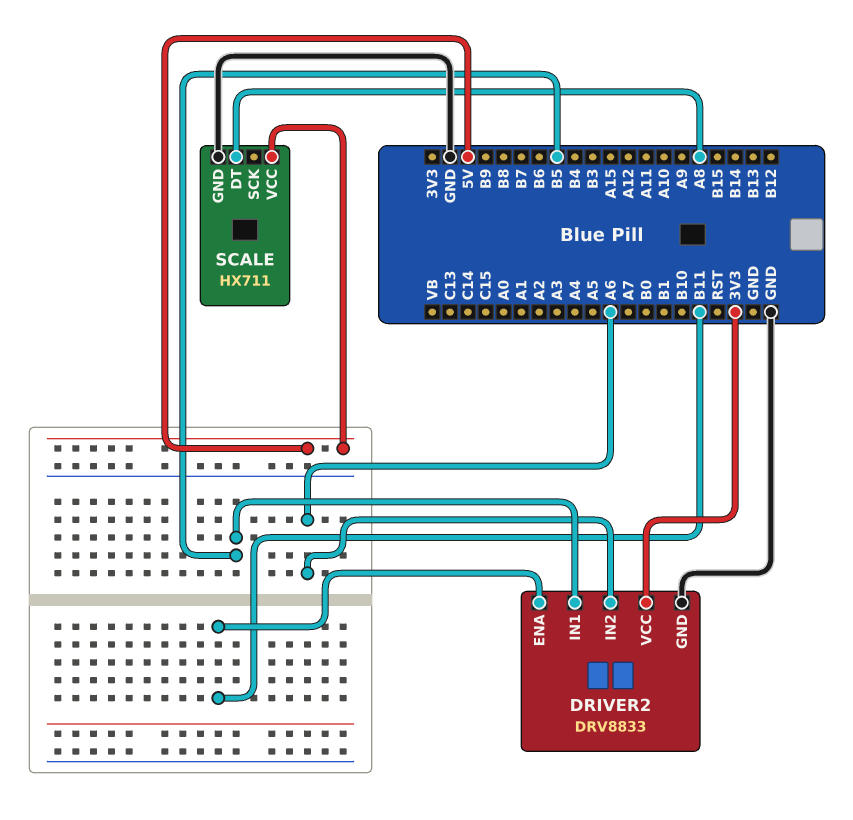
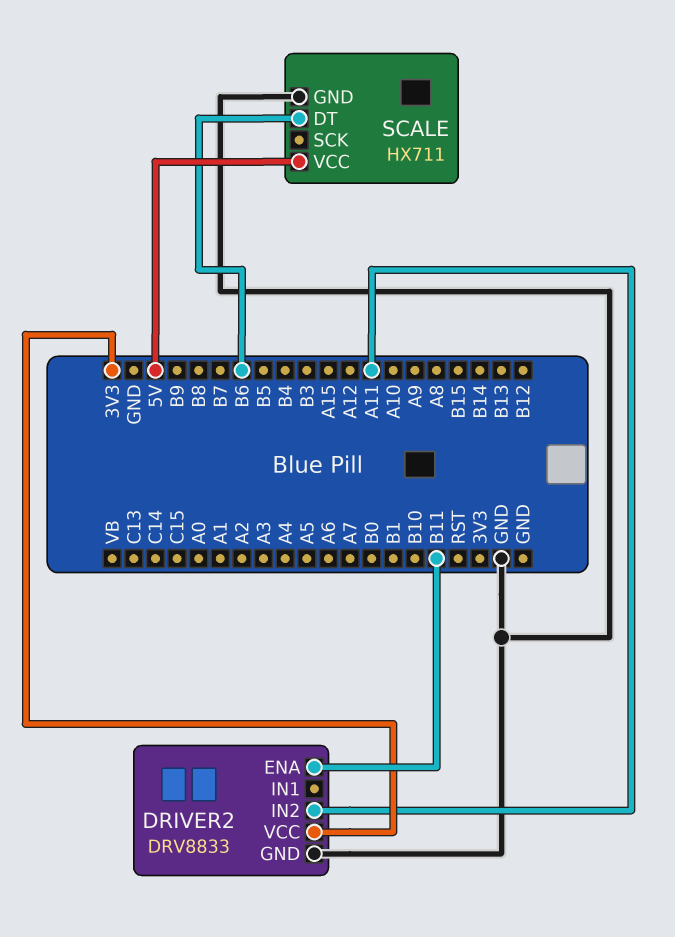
DRIVER2 pin IN1: B5 -> none
DRIVER2 pin IN2: A6 -> A11
SCALE pin DT: A8 -> B6

